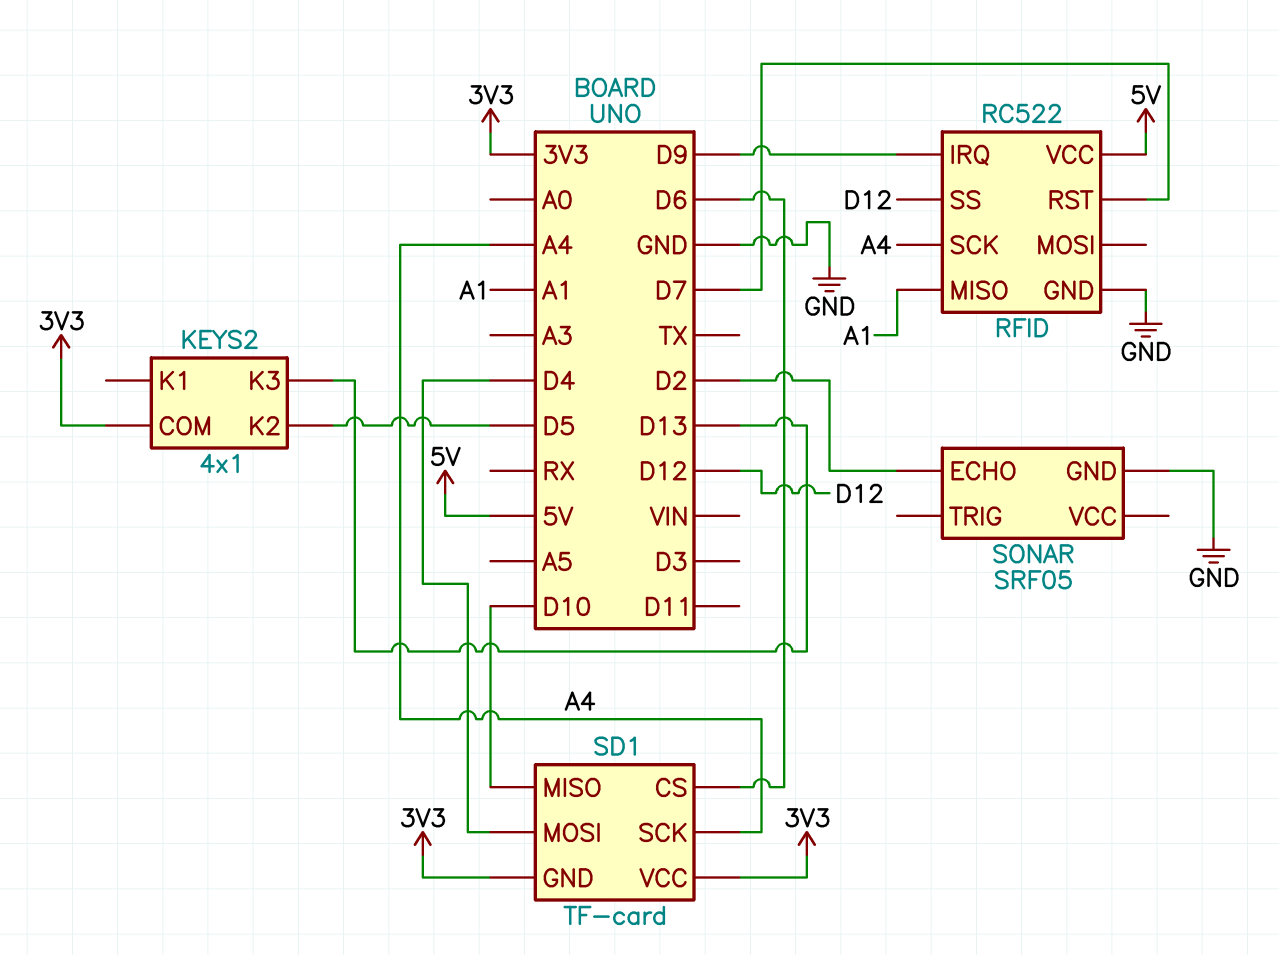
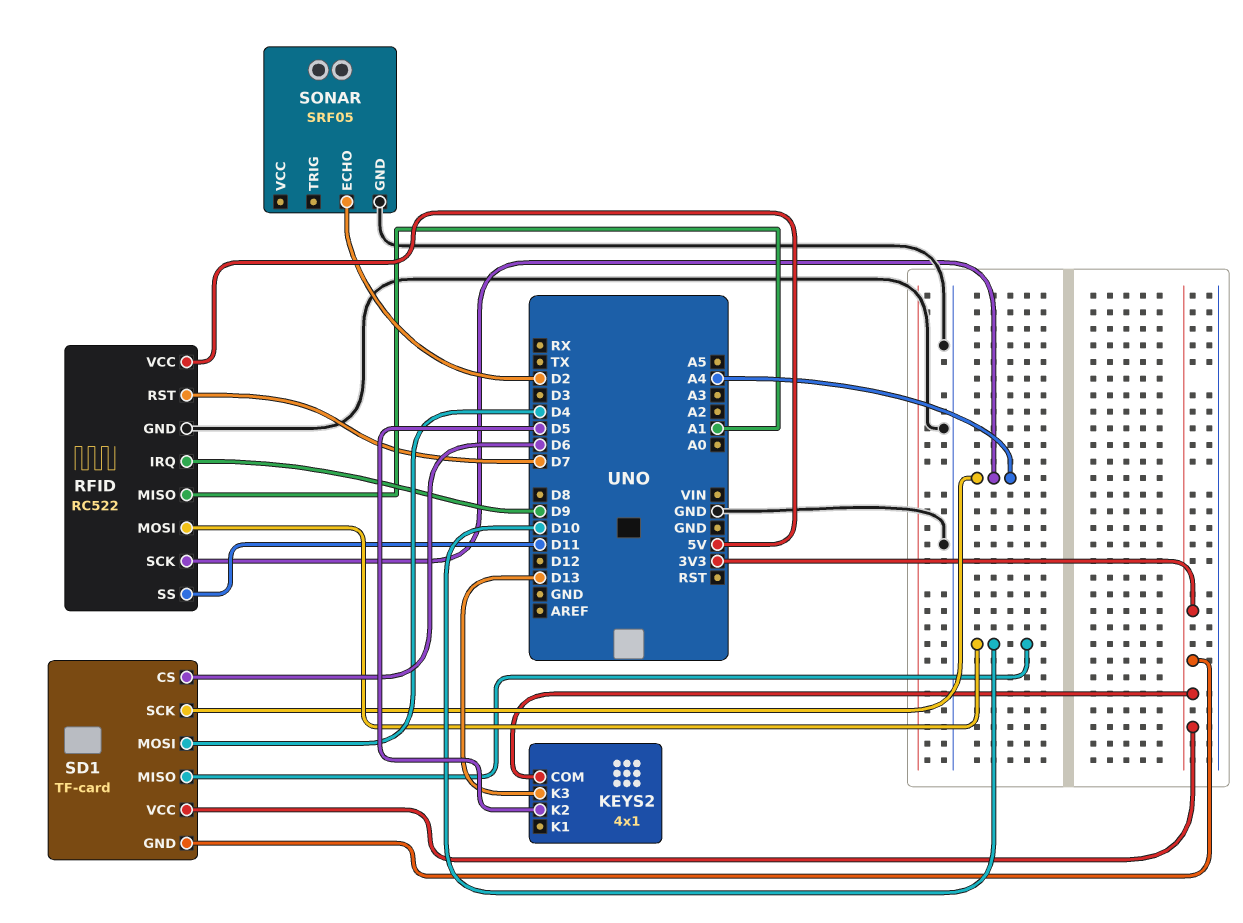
RFID pin MOSI: none -> D10
RFID pin SS: D12 -> D11

